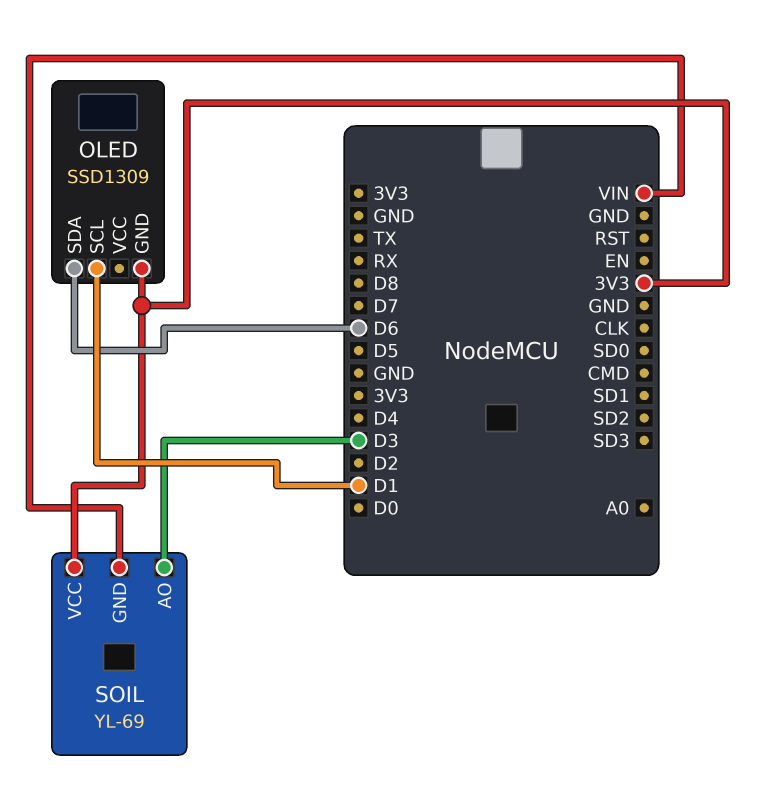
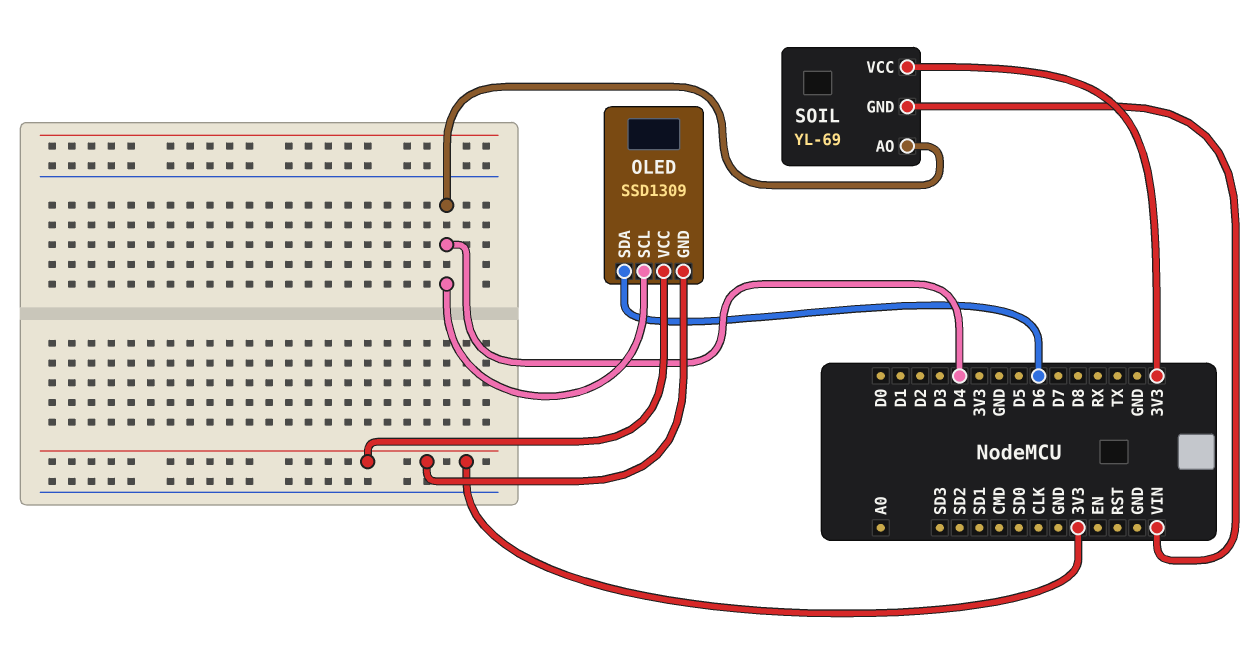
OLED pin SCL: D1 -> D4
OLED pin VCC: none -> 3V3
SOIL pin AO: D3 -> D4

